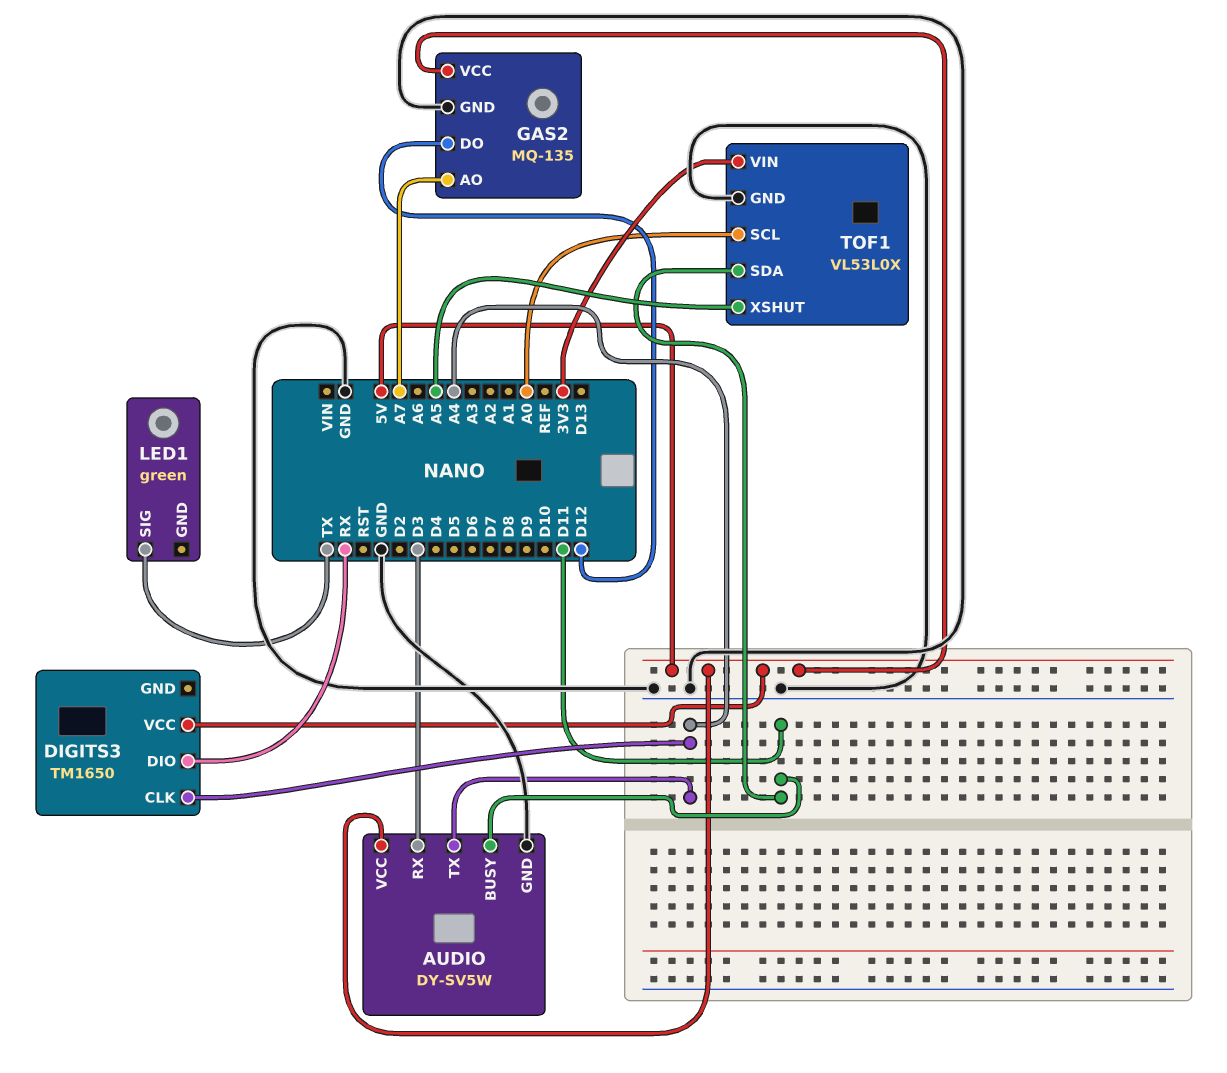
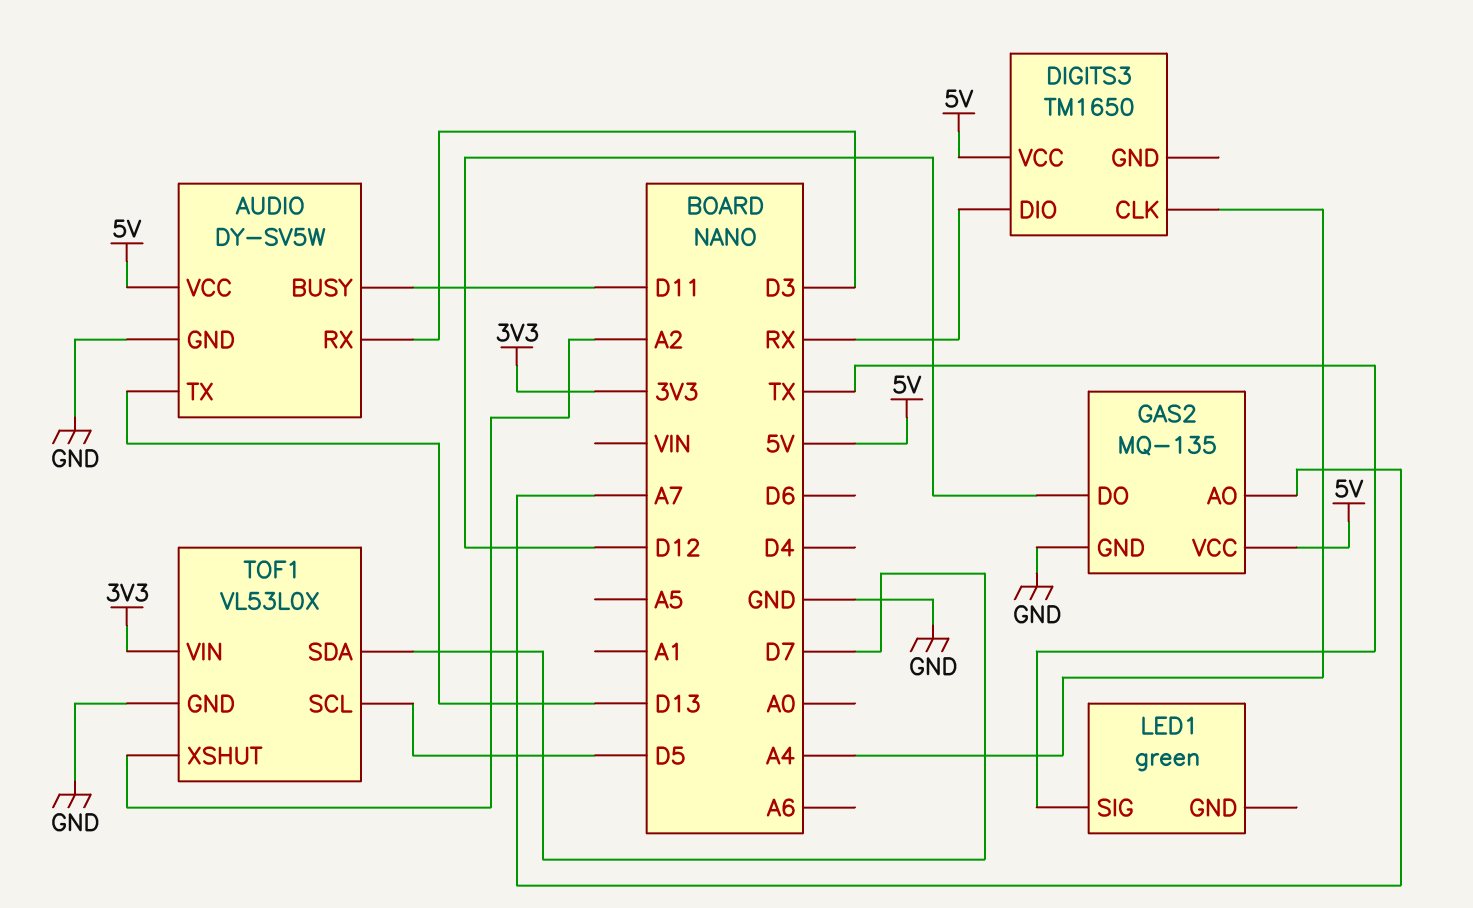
AUDIO pin TX: A4 -> D13
TOF1 pin SCL: A0 -> D5
TOF1 pin SDA: D11 -> D7
TOF1 pin XSHUT: A5 -> A2

